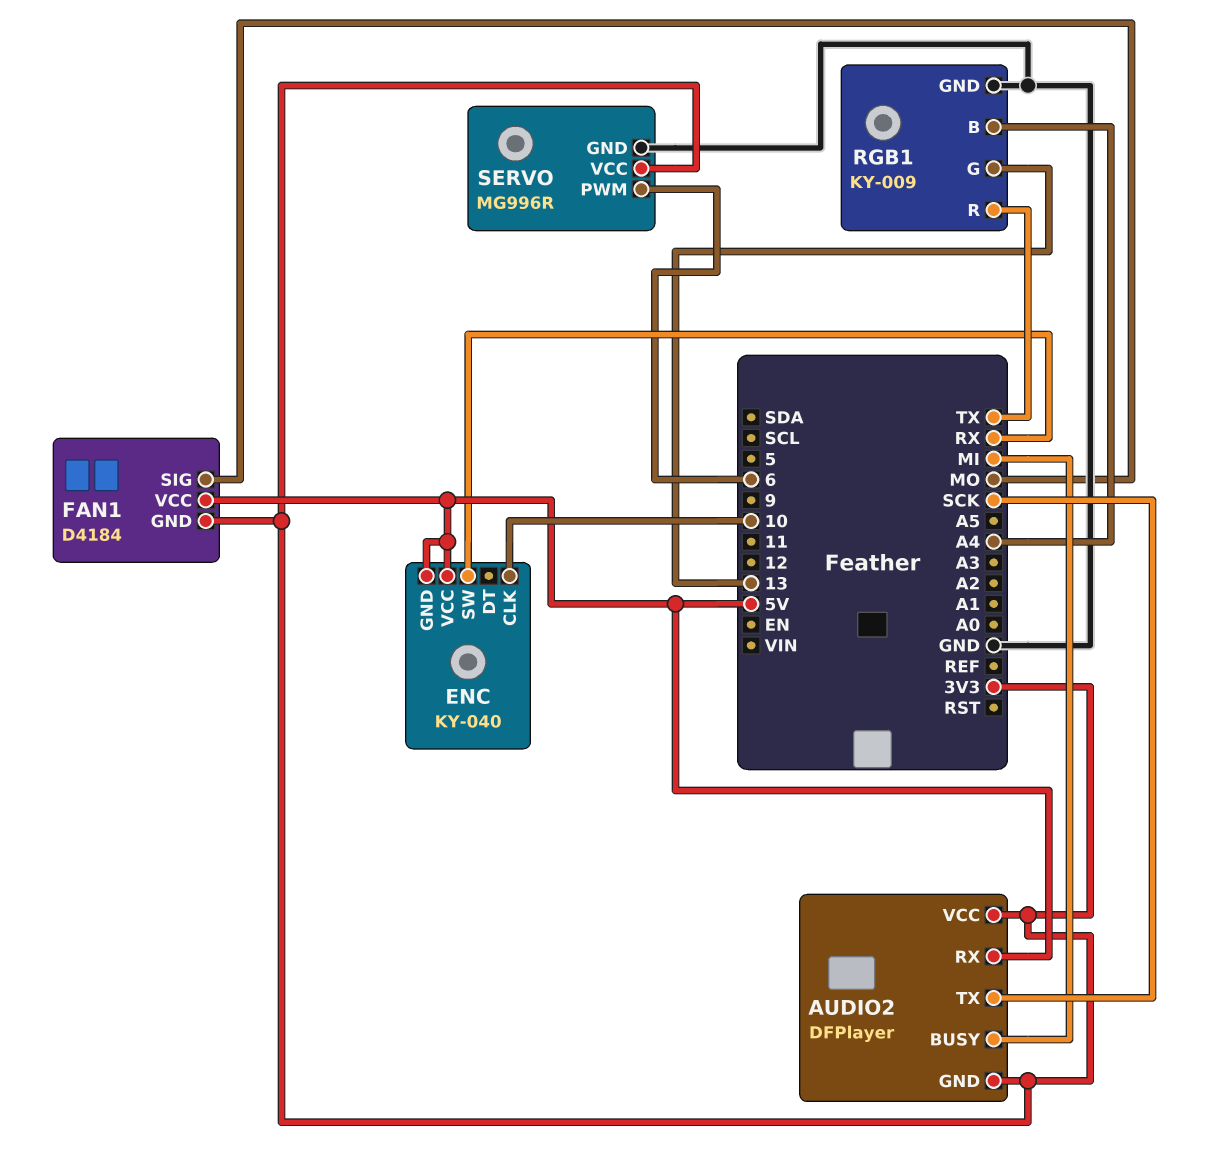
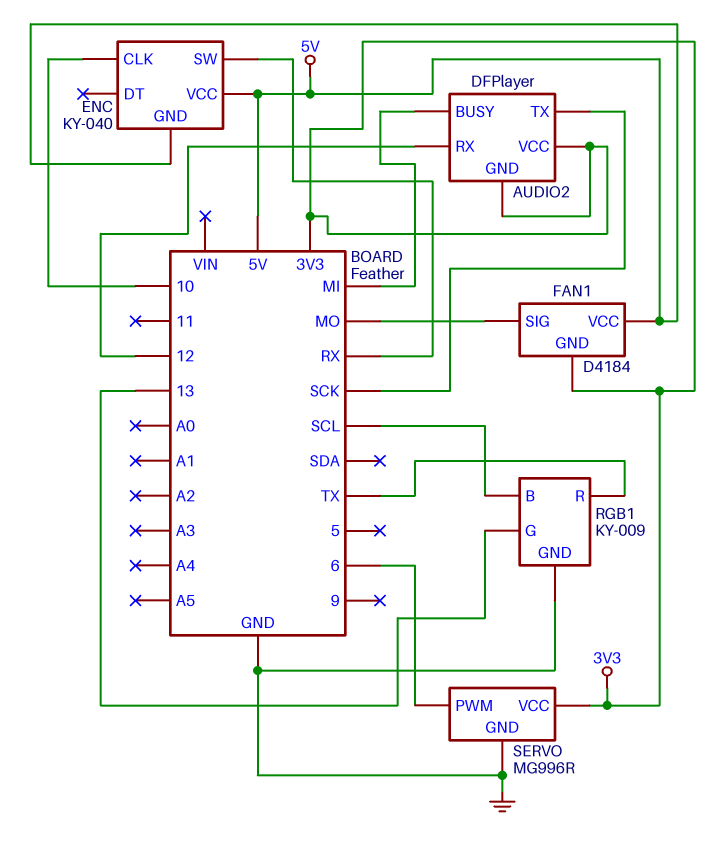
AUDIO2 pin RX: 5V -> 12
RGB1 pin B: A4 -> SCL

